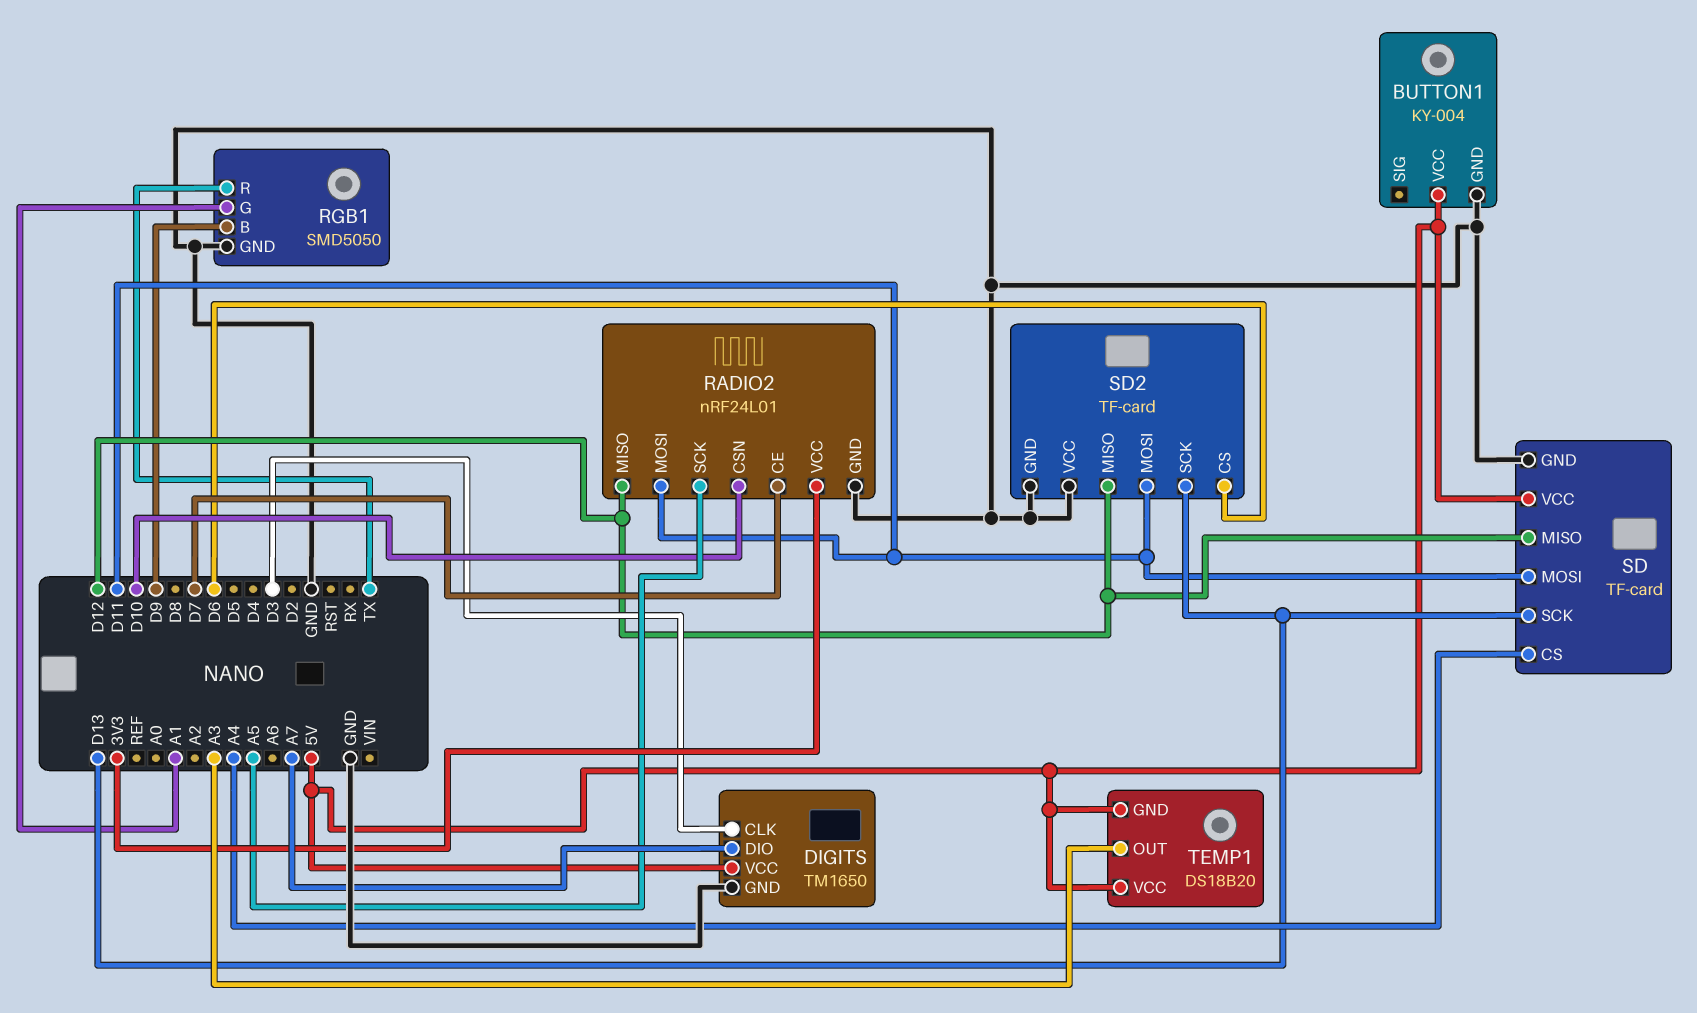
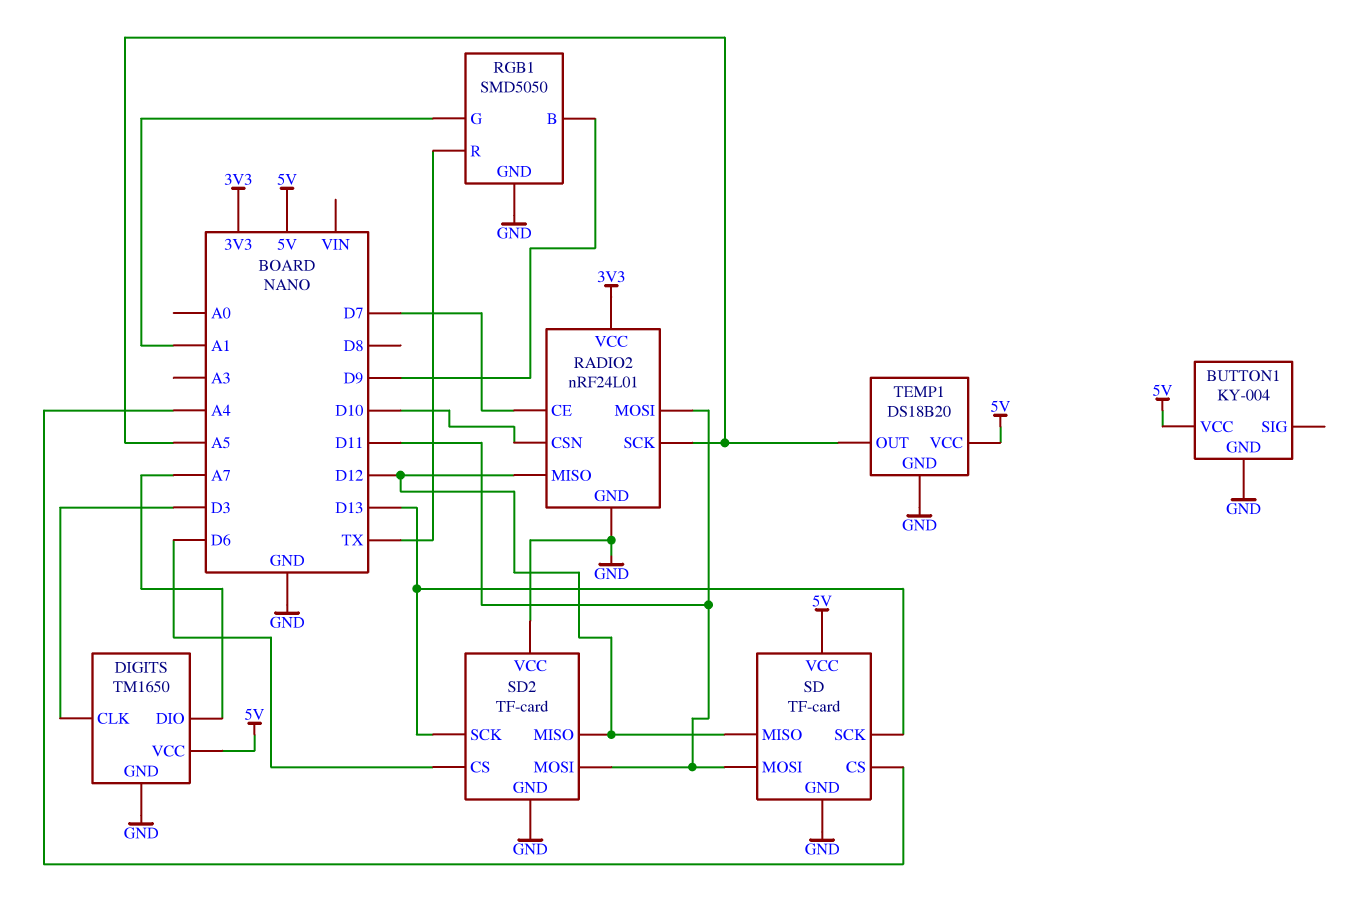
TEMP1 pin GND: 5V -> GND
TEMP1 pin OUT: A3 -> A5

